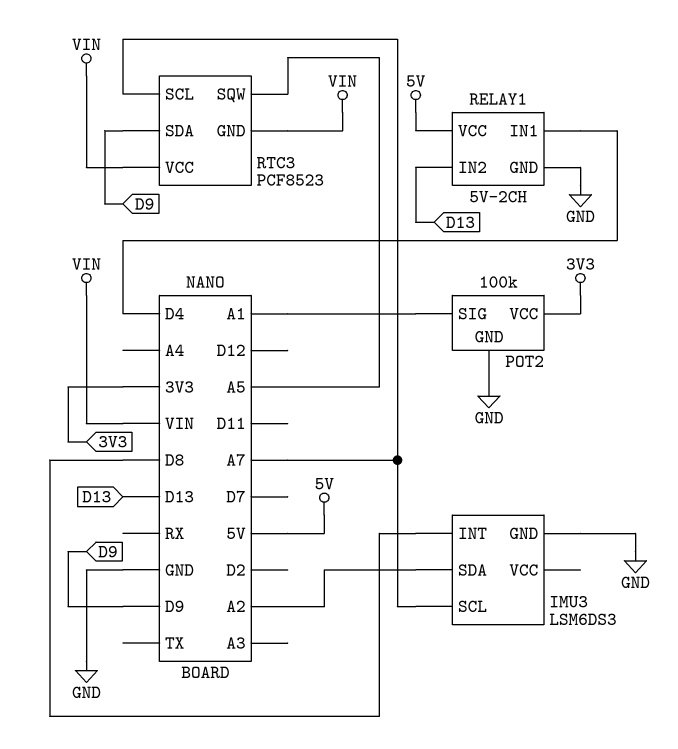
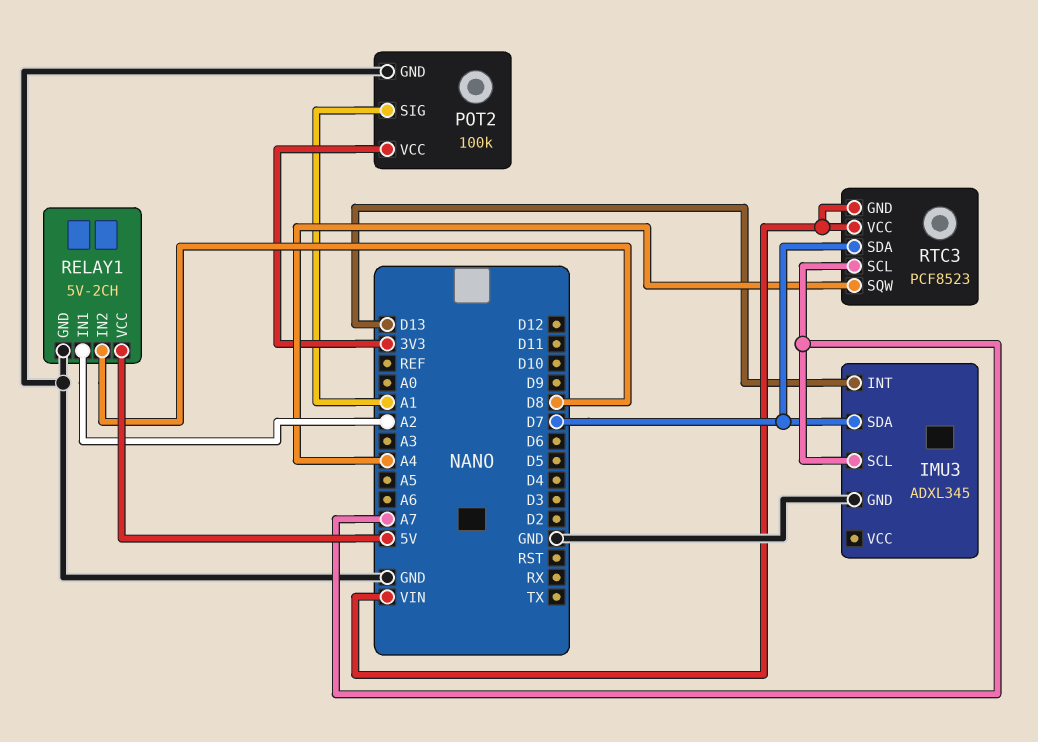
IMU3: LSM6DS3 -> ADXL345
IMU3 pin INT: D8 -> D13
IMU3 pin SDA: A2 -> D7
RELAY1 pin IN1: D4 -> A2
RELAY1 pin IN2: D13 -> D8
RTC3 pin SDA: D9 -> D7
RTC3 pin SQW: A5 -> A4

